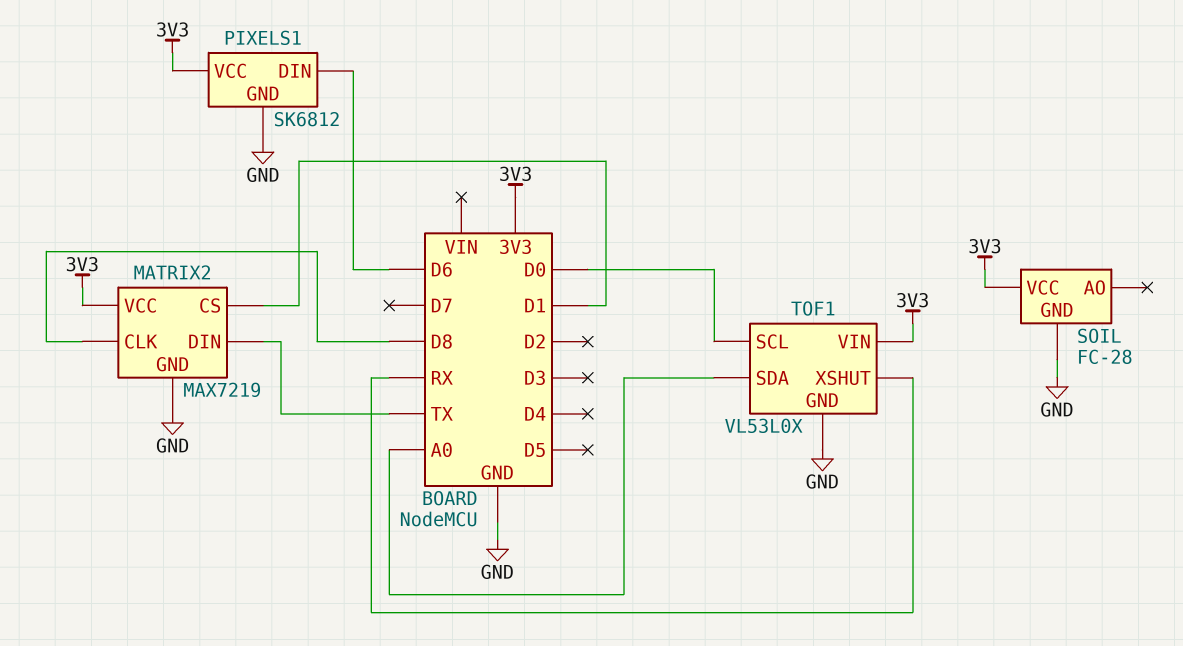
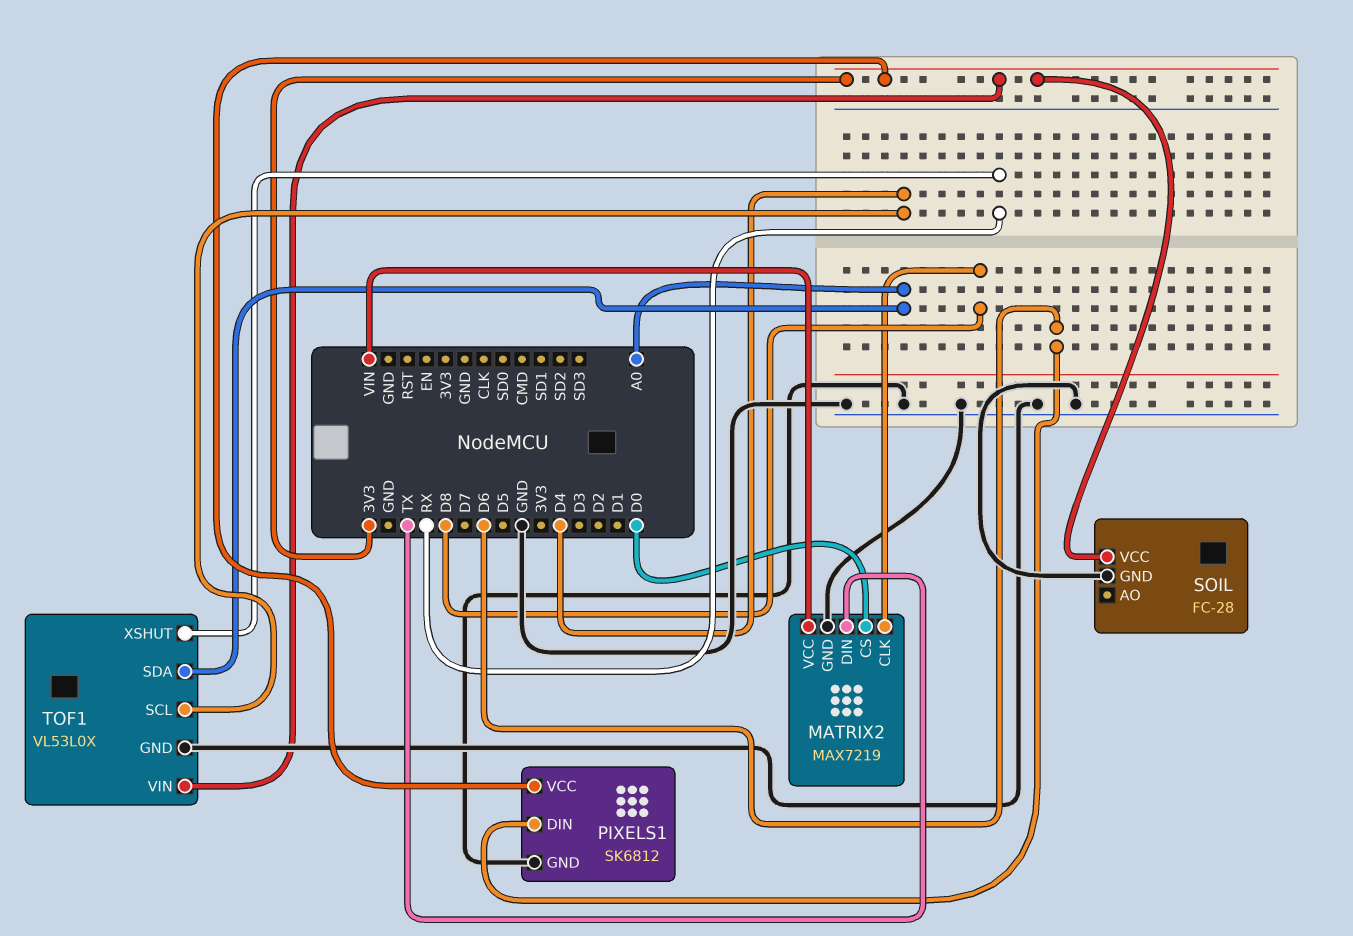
MATRIX2 pin CS: D1 -> D0
MATRIX2 pin VCC: 3V3 -> VIN
TOF1 pin SCL: D0 -> D4

